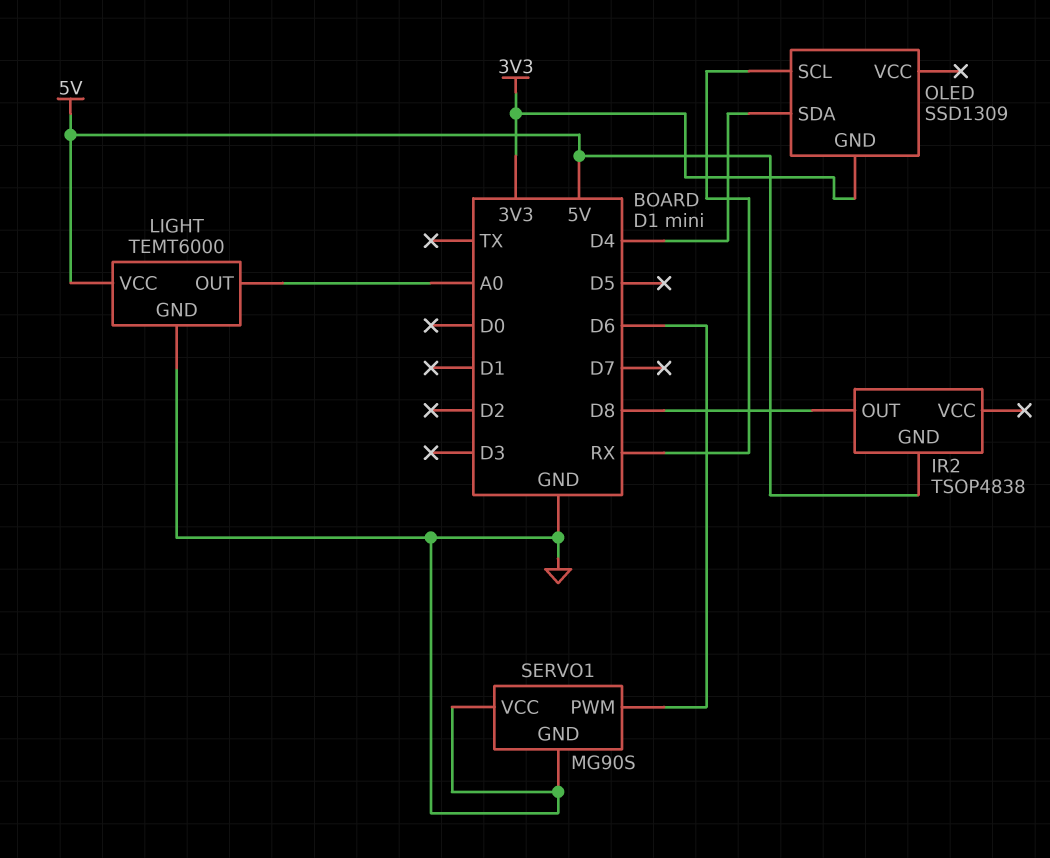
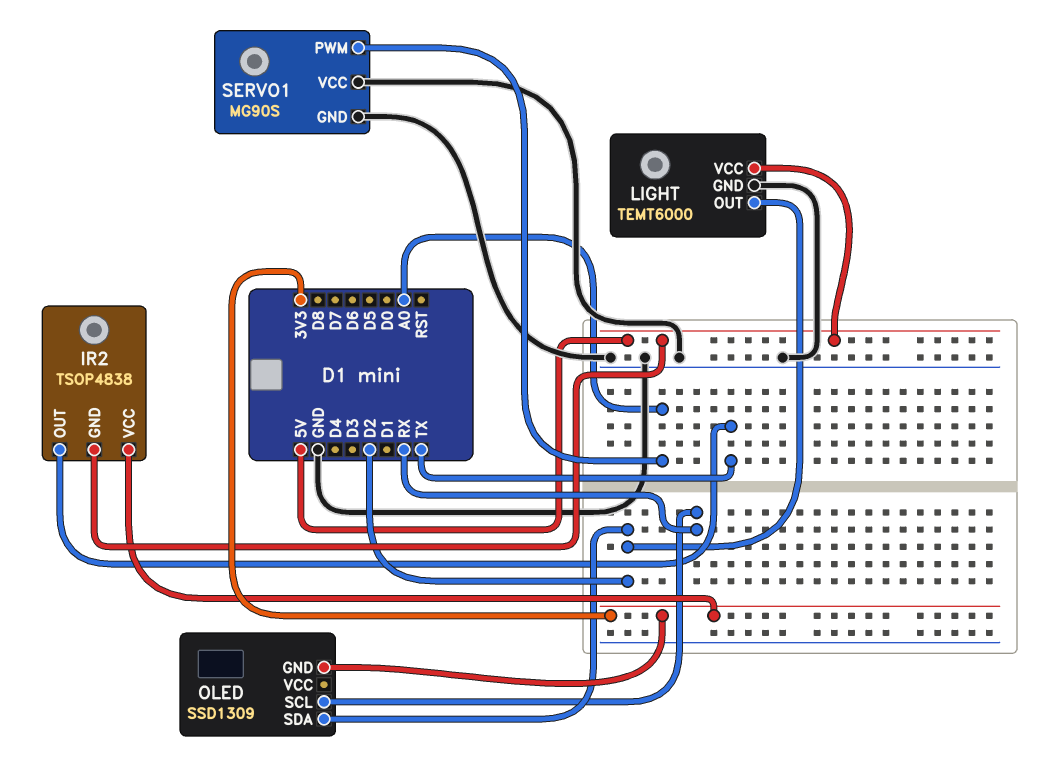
IR2 pin OUT: D8 -> TX
IR2 pin VCC: none -> 3V3
LIGHT pin OUT: A0 -> D2
OLED pin SDA: D4 -> D2
SERVO1 pin PWM: D6 -> A0

